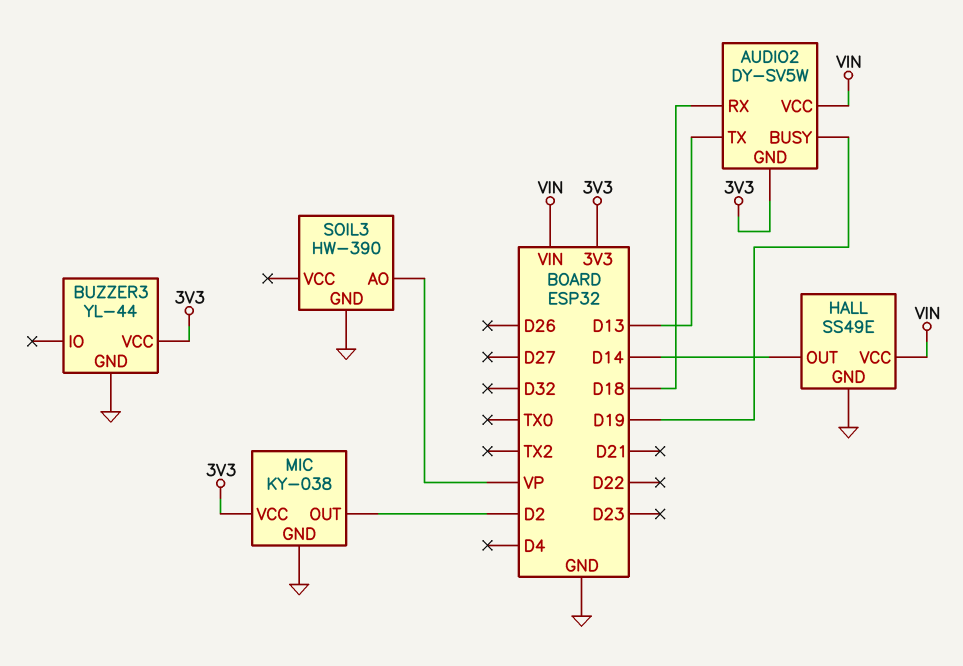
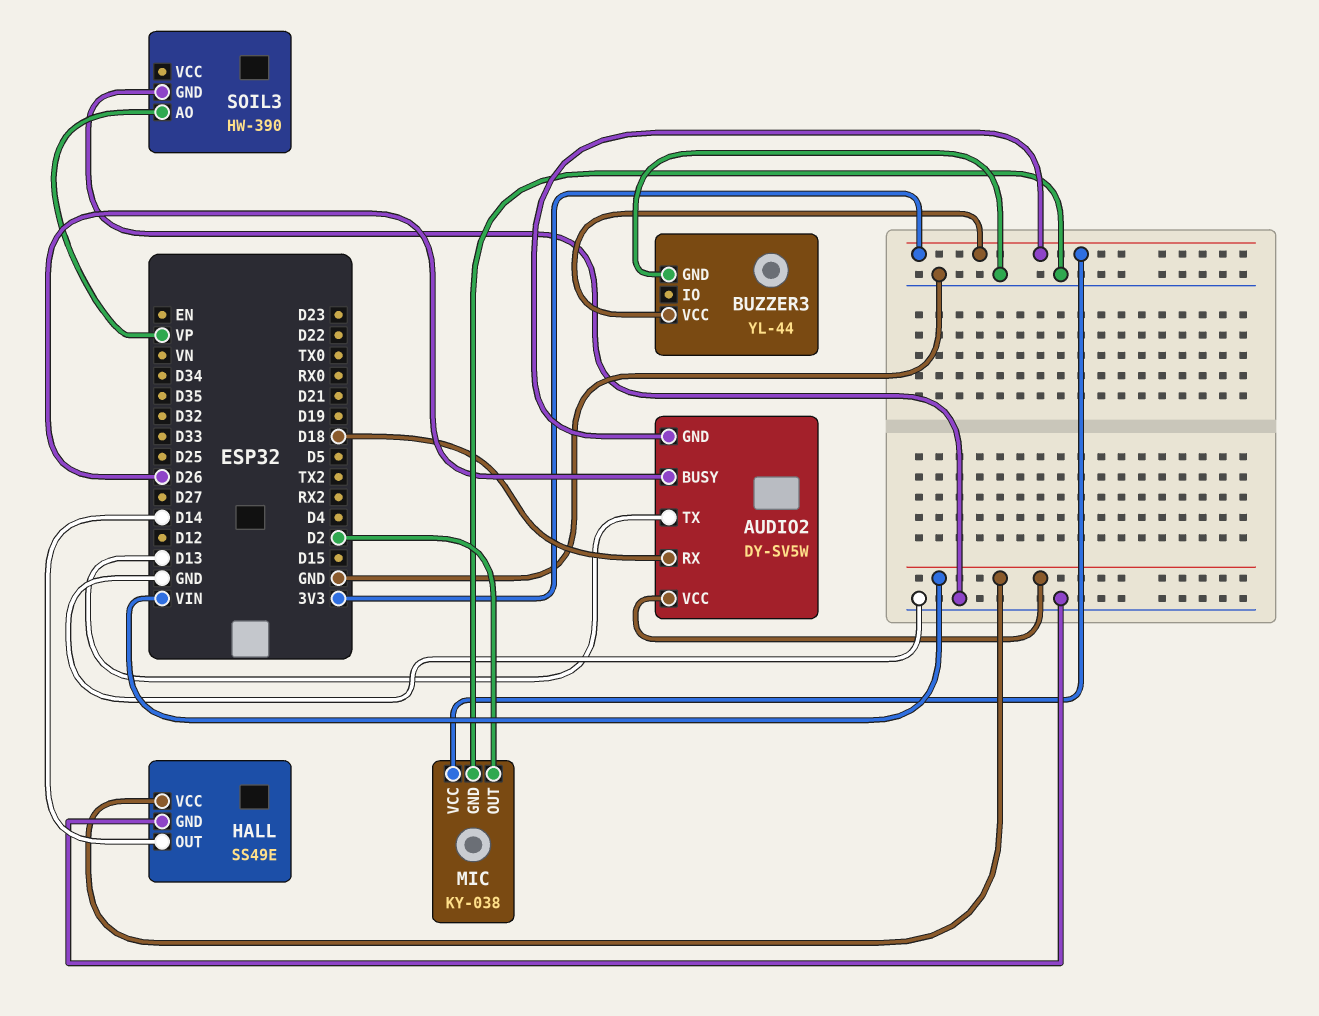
AUDIO2 pin BUSY: D19 -> D26

